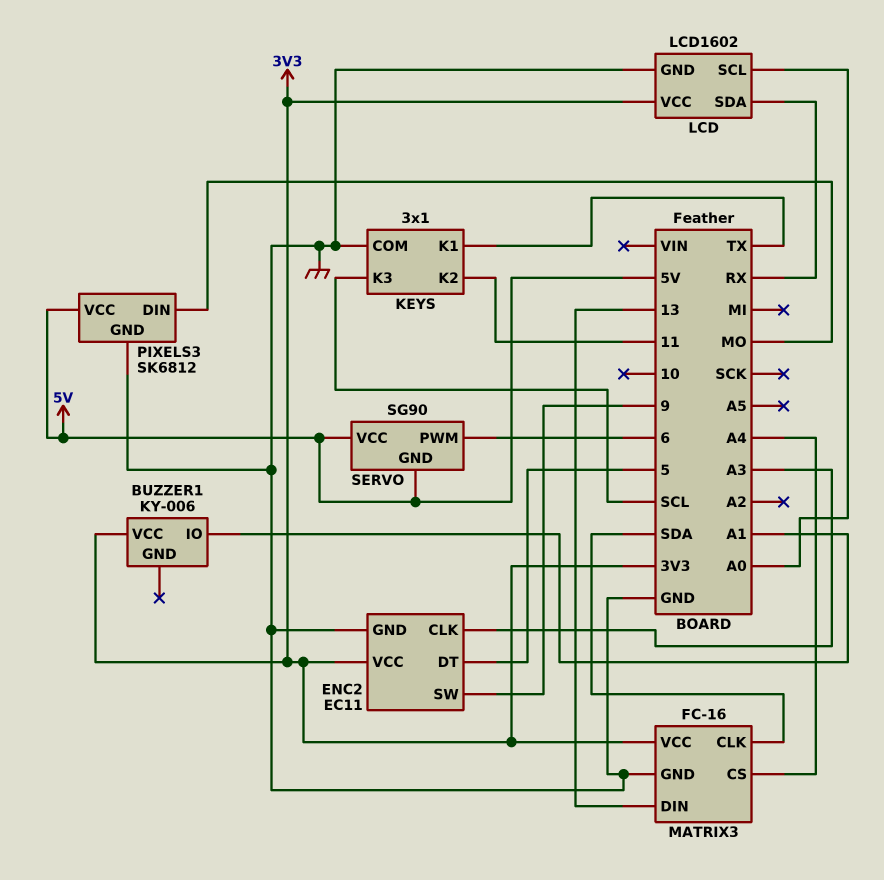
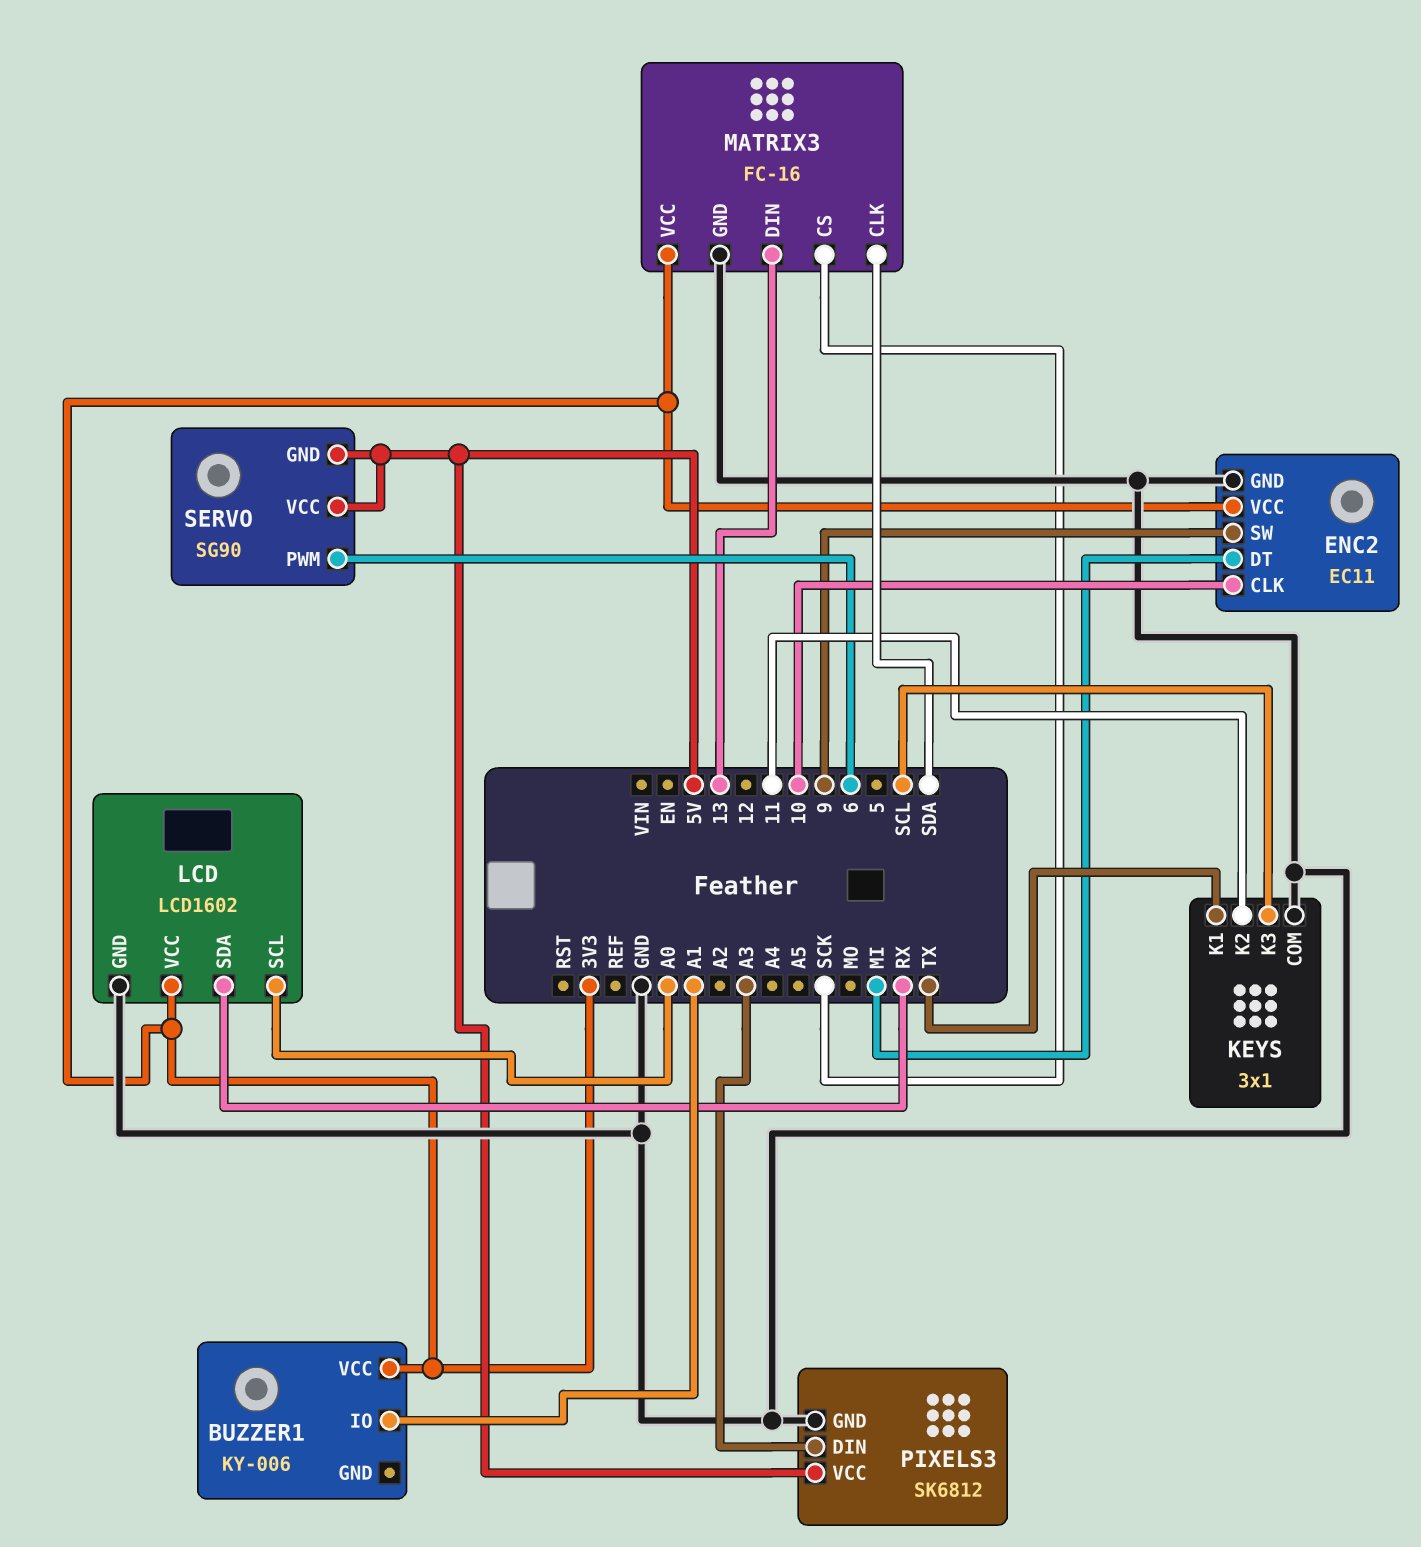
ENC2 pin CLK: A3 -> 10
ENC2 pin DT: 5 -> MI
MATRIX3 pin CS: A4 -> SCK
PIXELS3 pin DIN: MO -> A3

